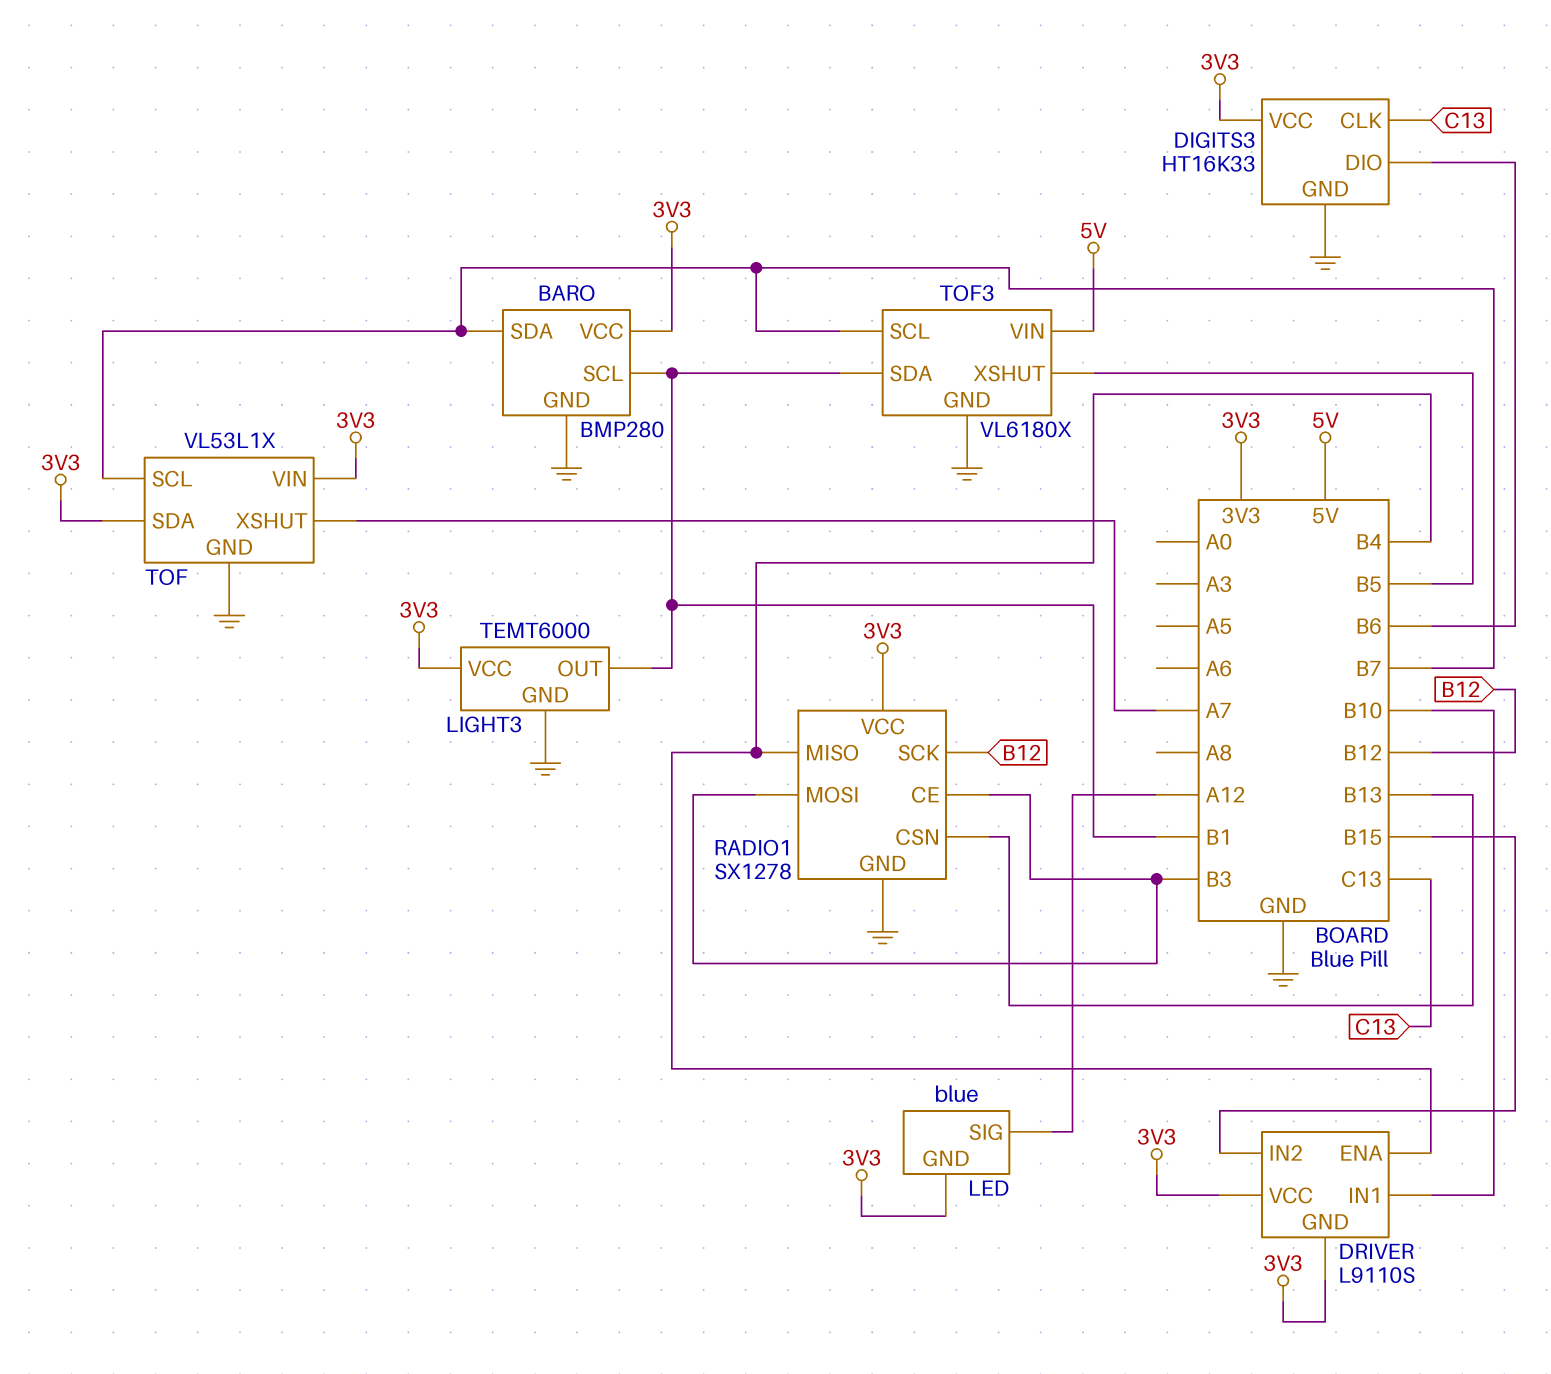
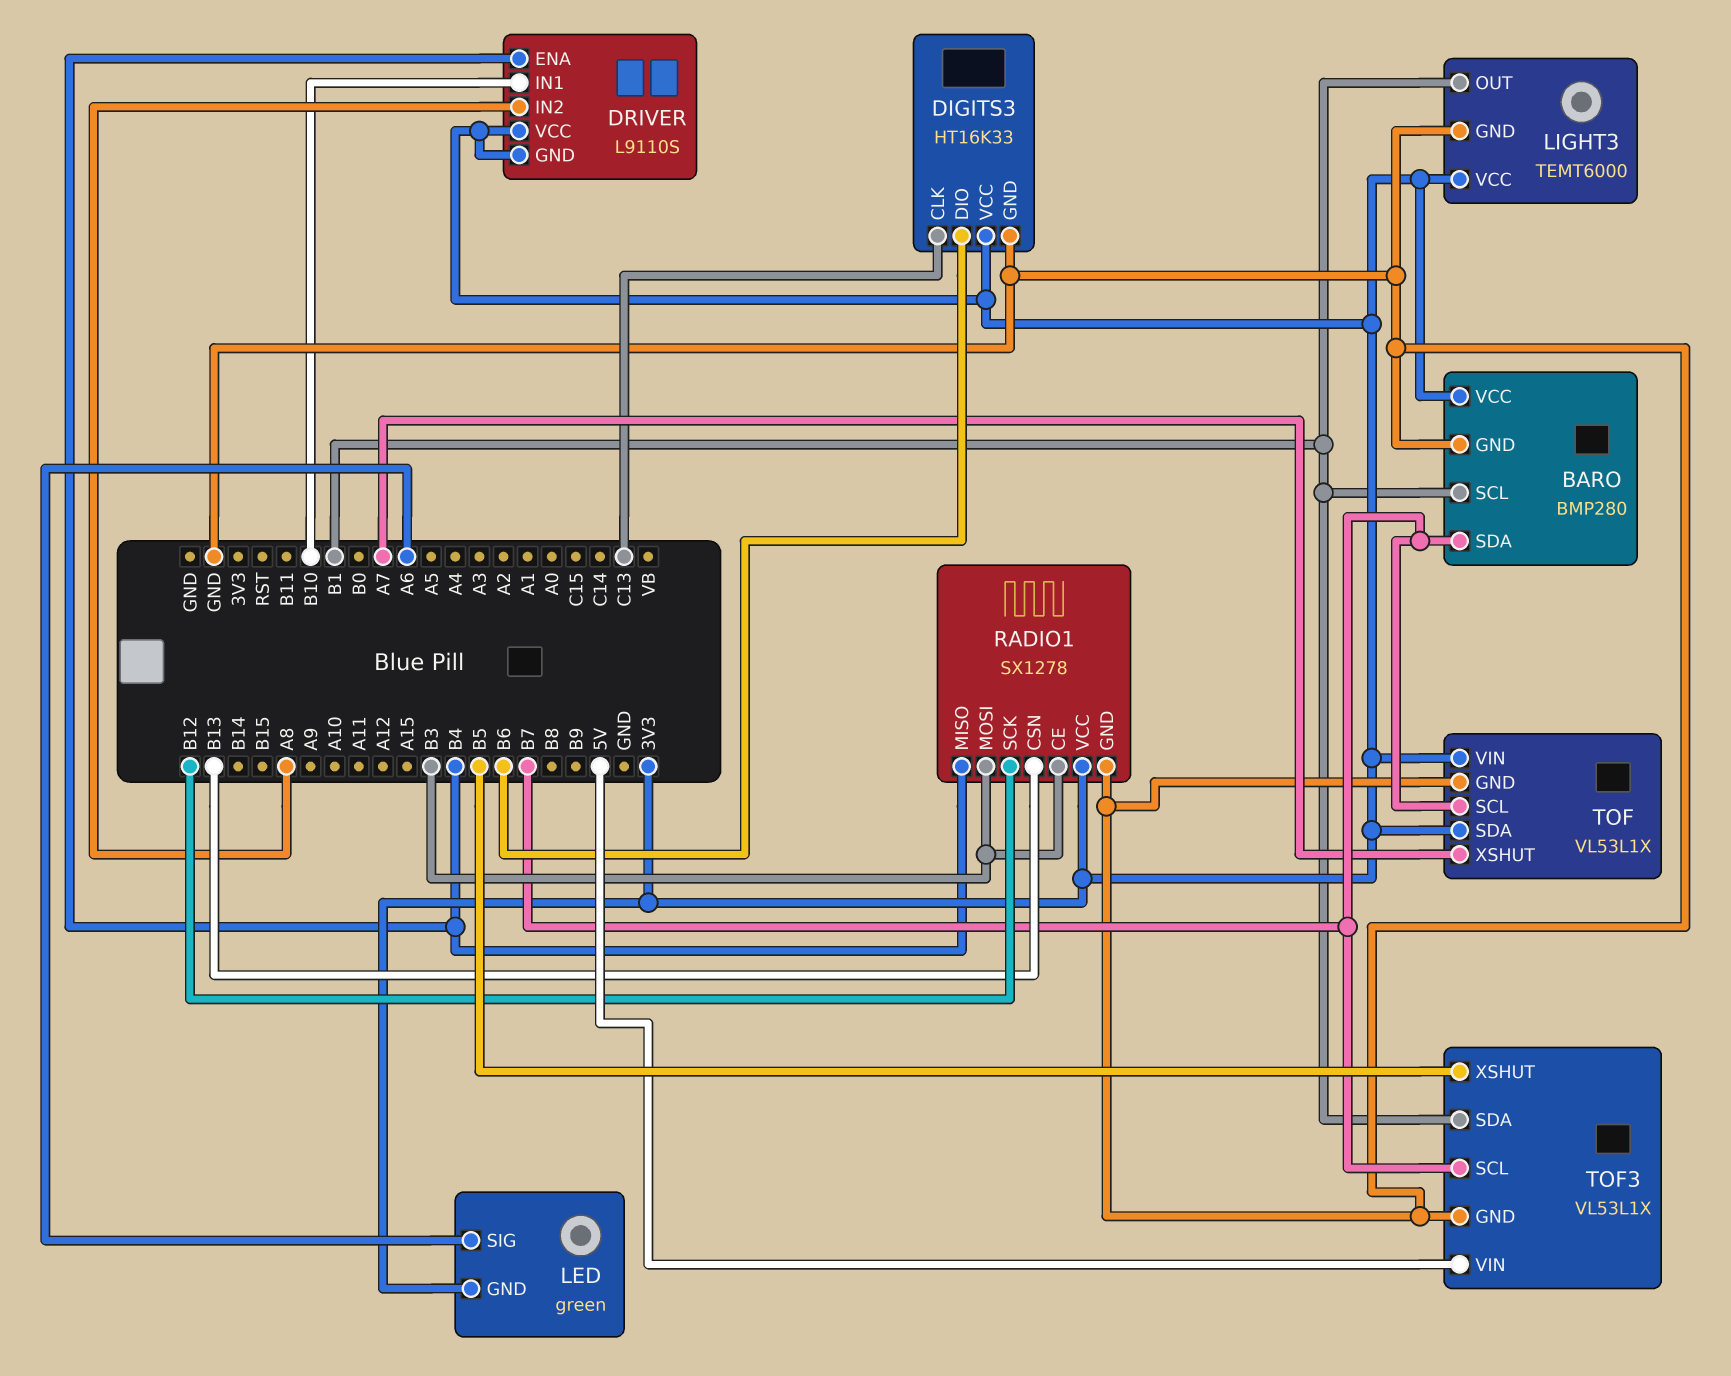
DRIVER pin IN2: B15 -> A8
LED: blue -> green
LED pin SIG: A12 -> A6
TOF3: VL6180X -> VL53L1X

